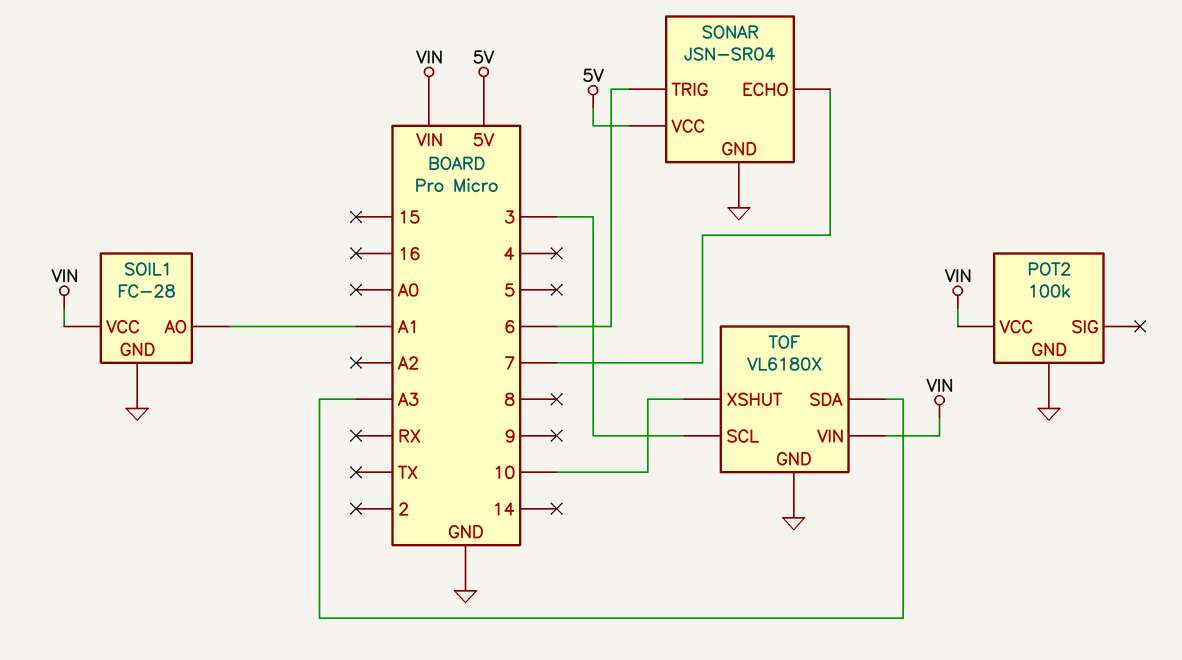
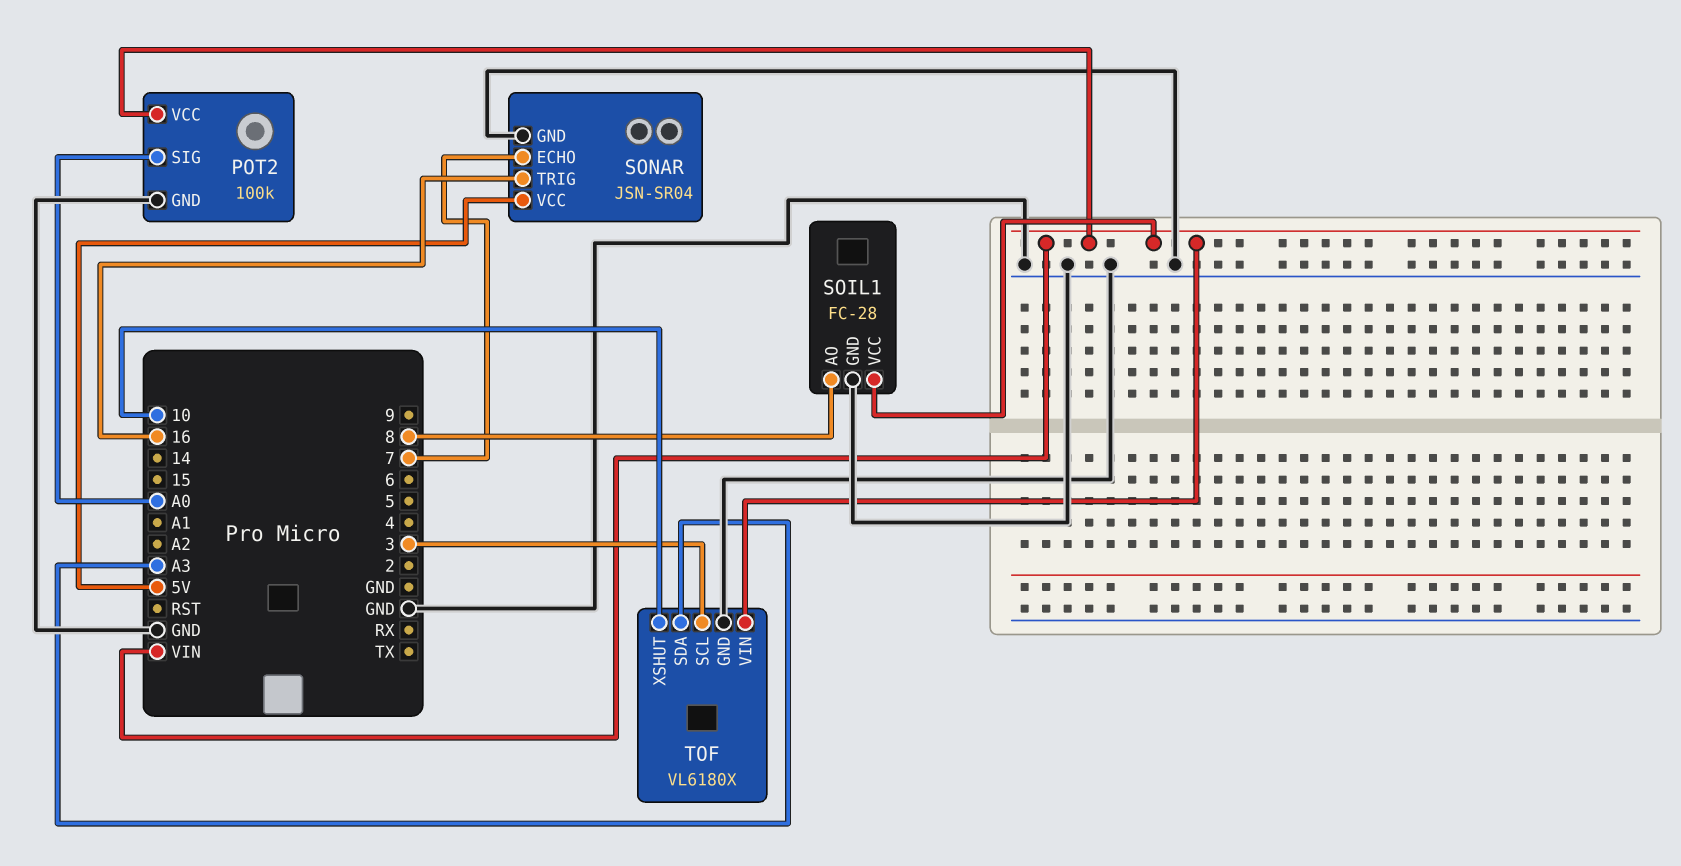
POT2 pin SIG: none -> A0
SOIL1 pin AO: A1 -> 8
SONAR pin TRIG: 6 -> 16

